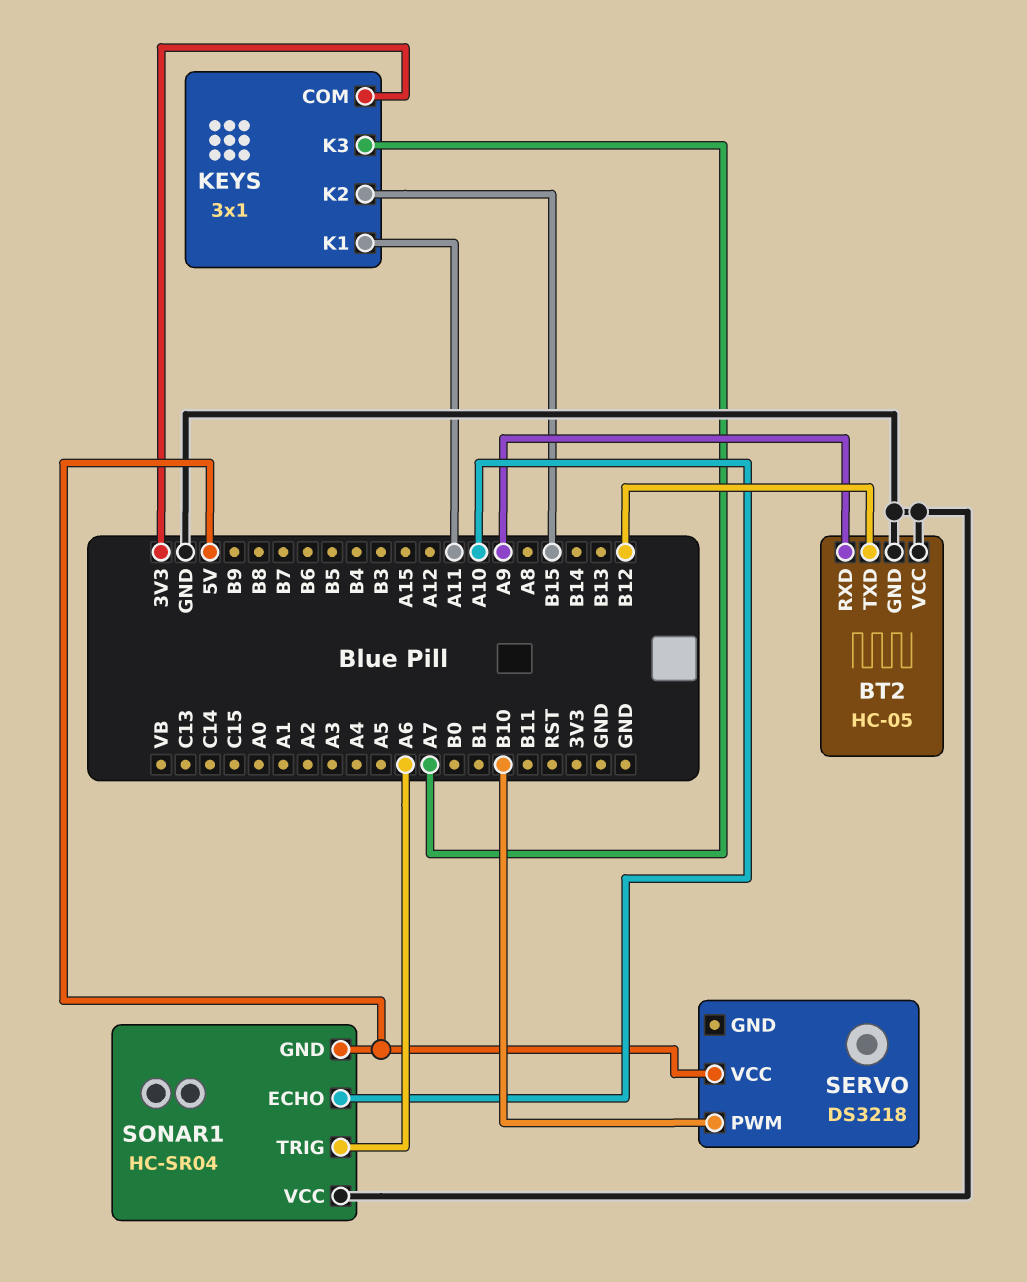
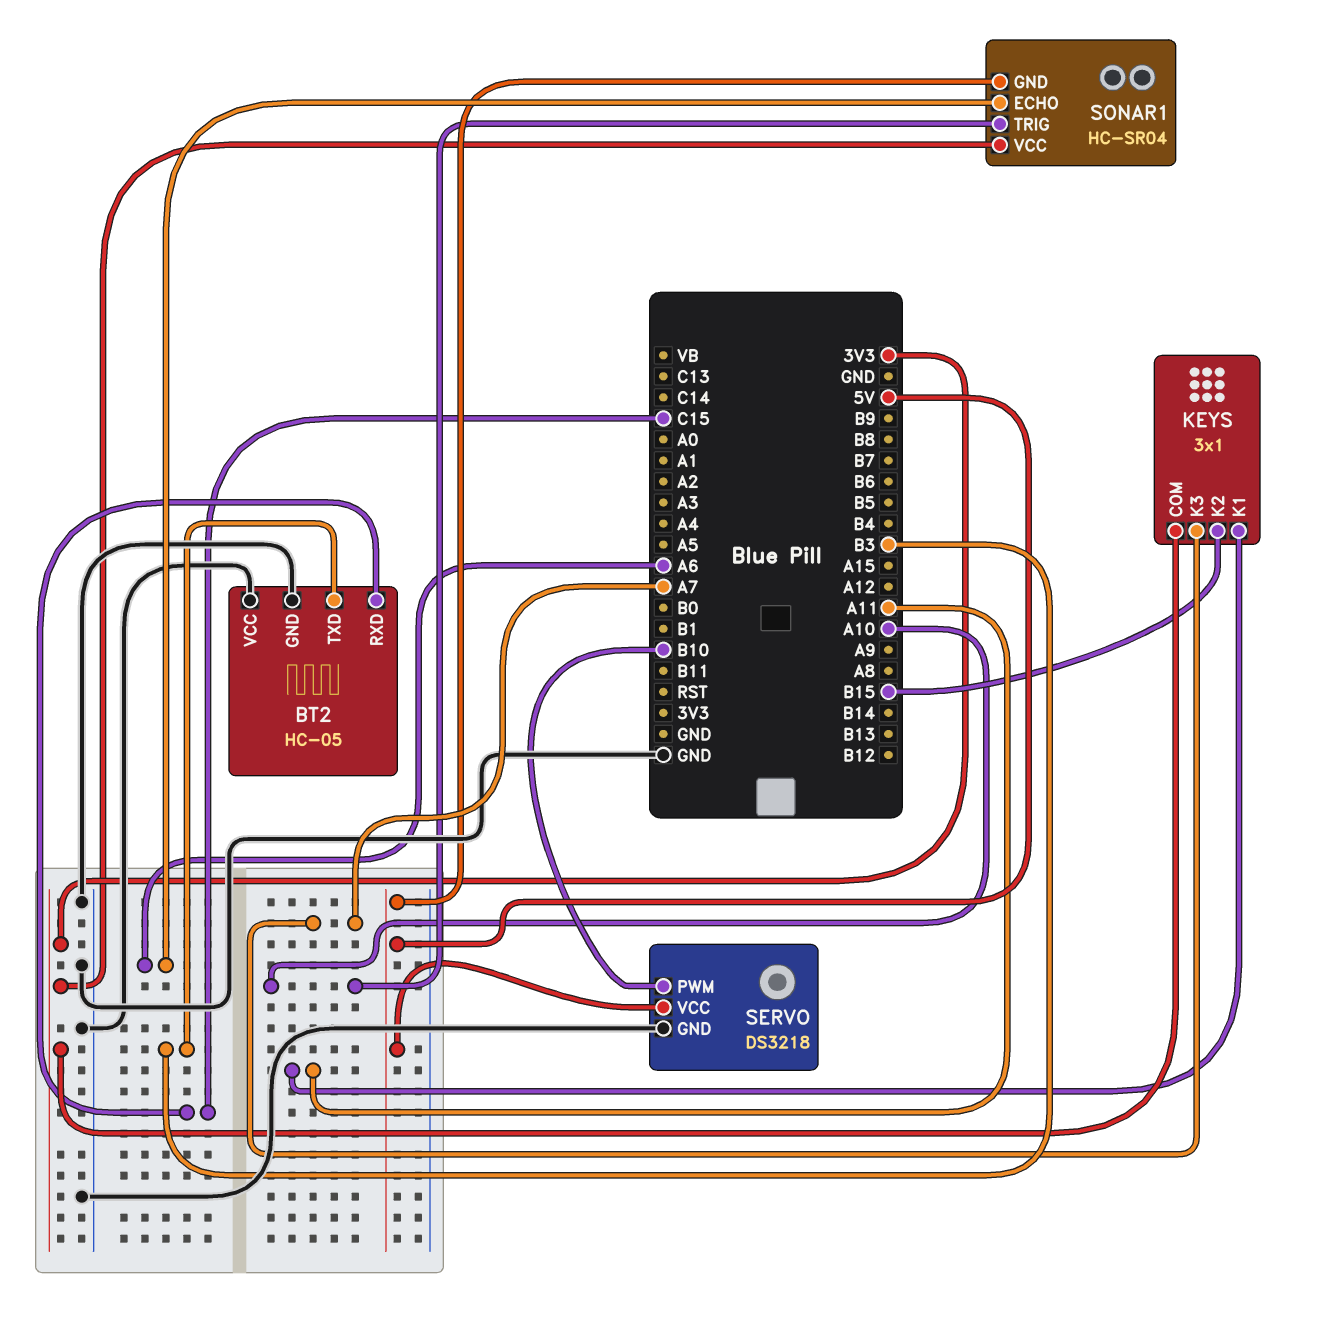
BT2 pin RXD: A9 -> C15
BT2 pin TXD: B12 -> B3
SERVO pin GND: none -> GND
SONAR1 pin ECHO: A10 -> A6
SONAR1 pin TRIG: A6 -> A10
SONAR1 pin VCC: GND -> 3V3

